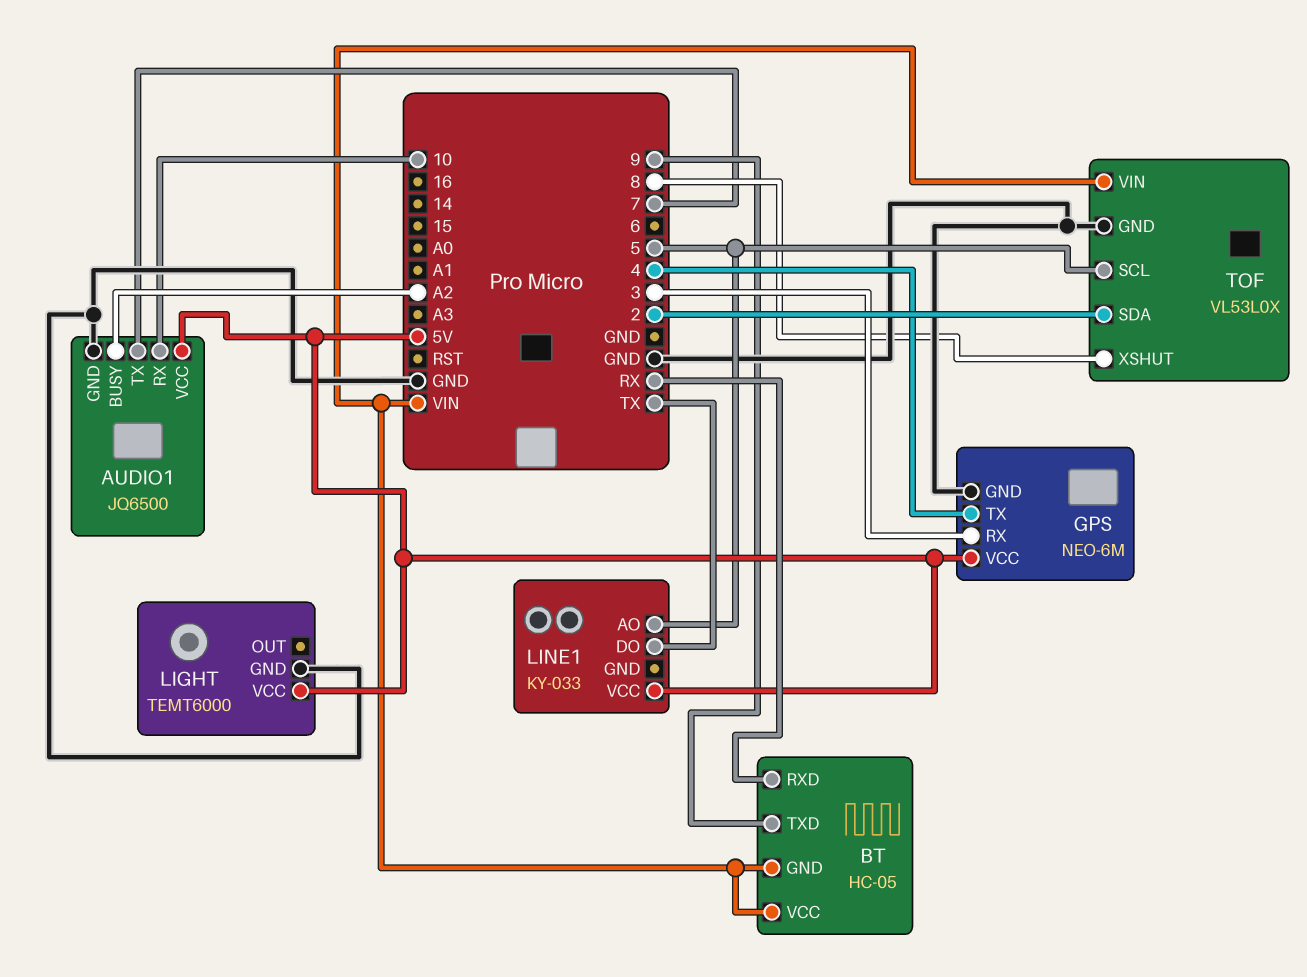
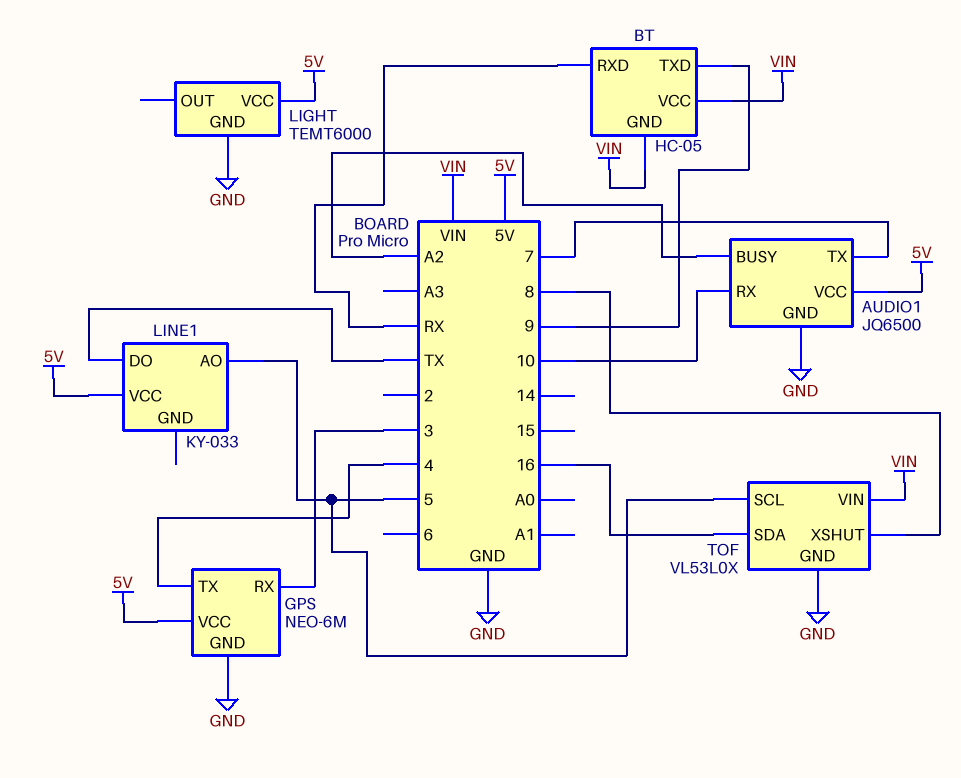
TOF pin SDA: 2 -> 16

